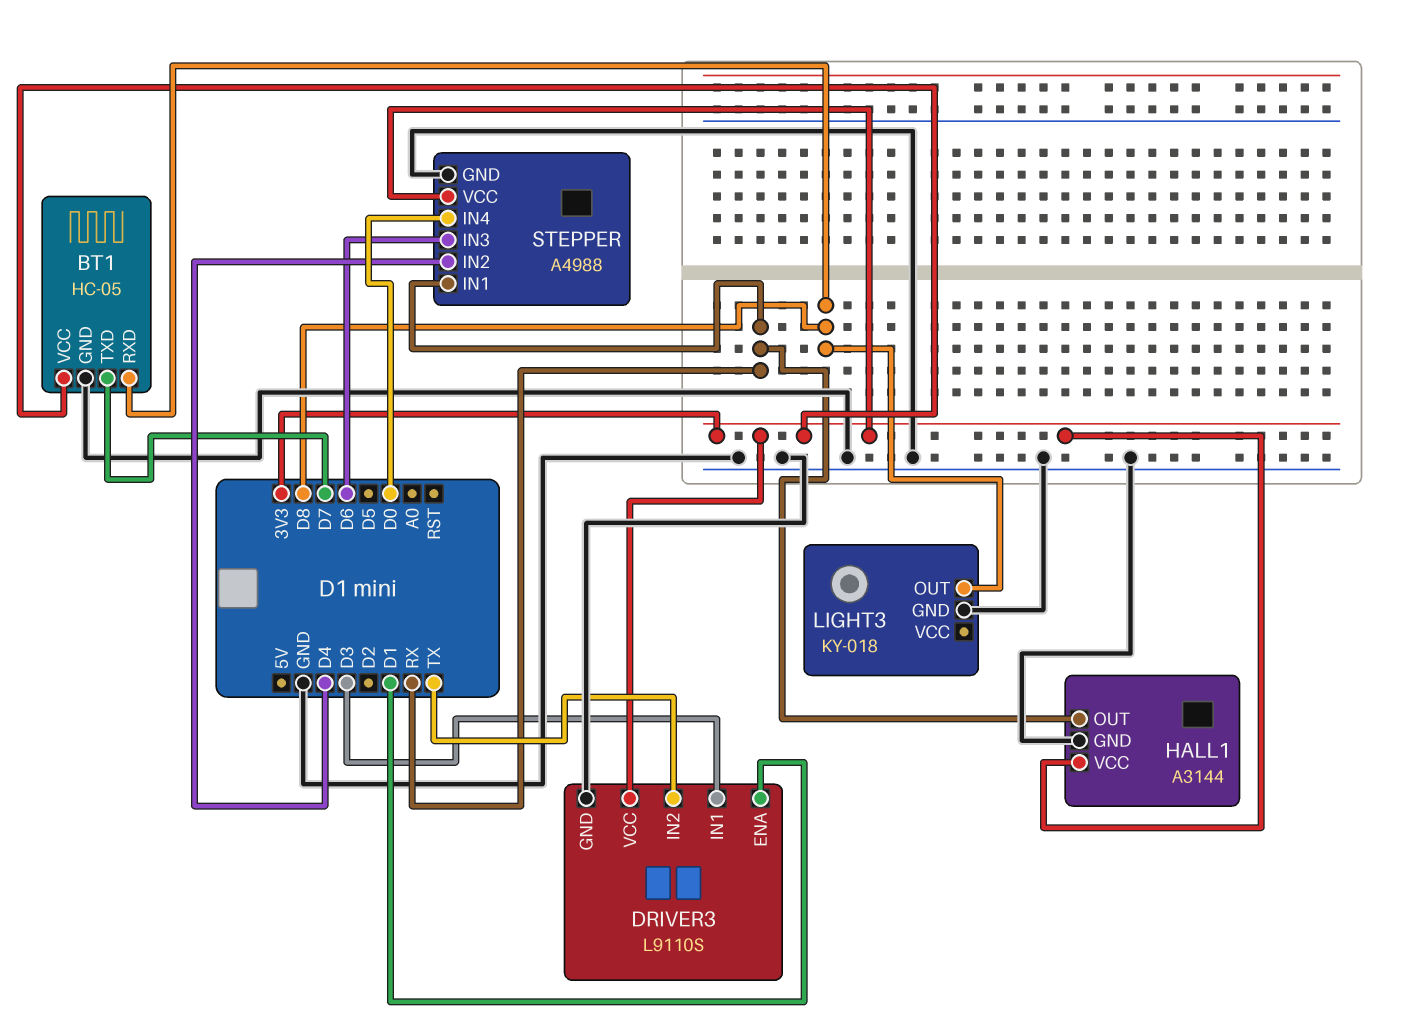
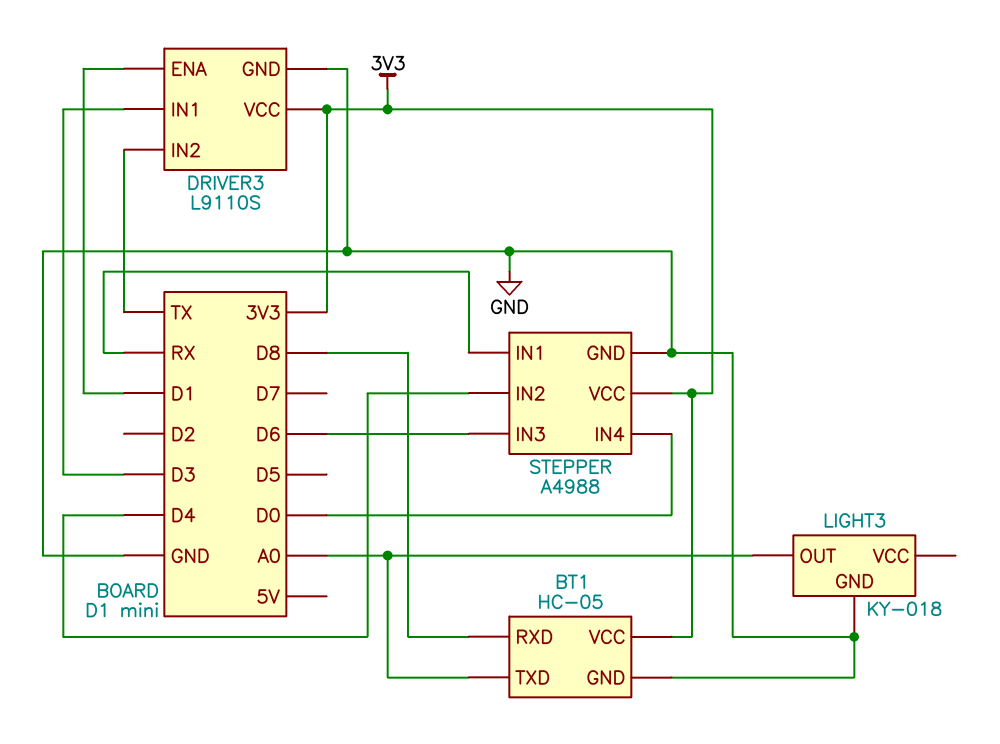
BT1 pin TXD: D7 -> A0
HALL1: A3144 -> none
HALL1 pin GND: GND -> none
HALL1 pin OUT: RX -> none
HALL1 pin VCC: 3V3 -> none
LIGHT3 pin OUT: D8 -> A0

